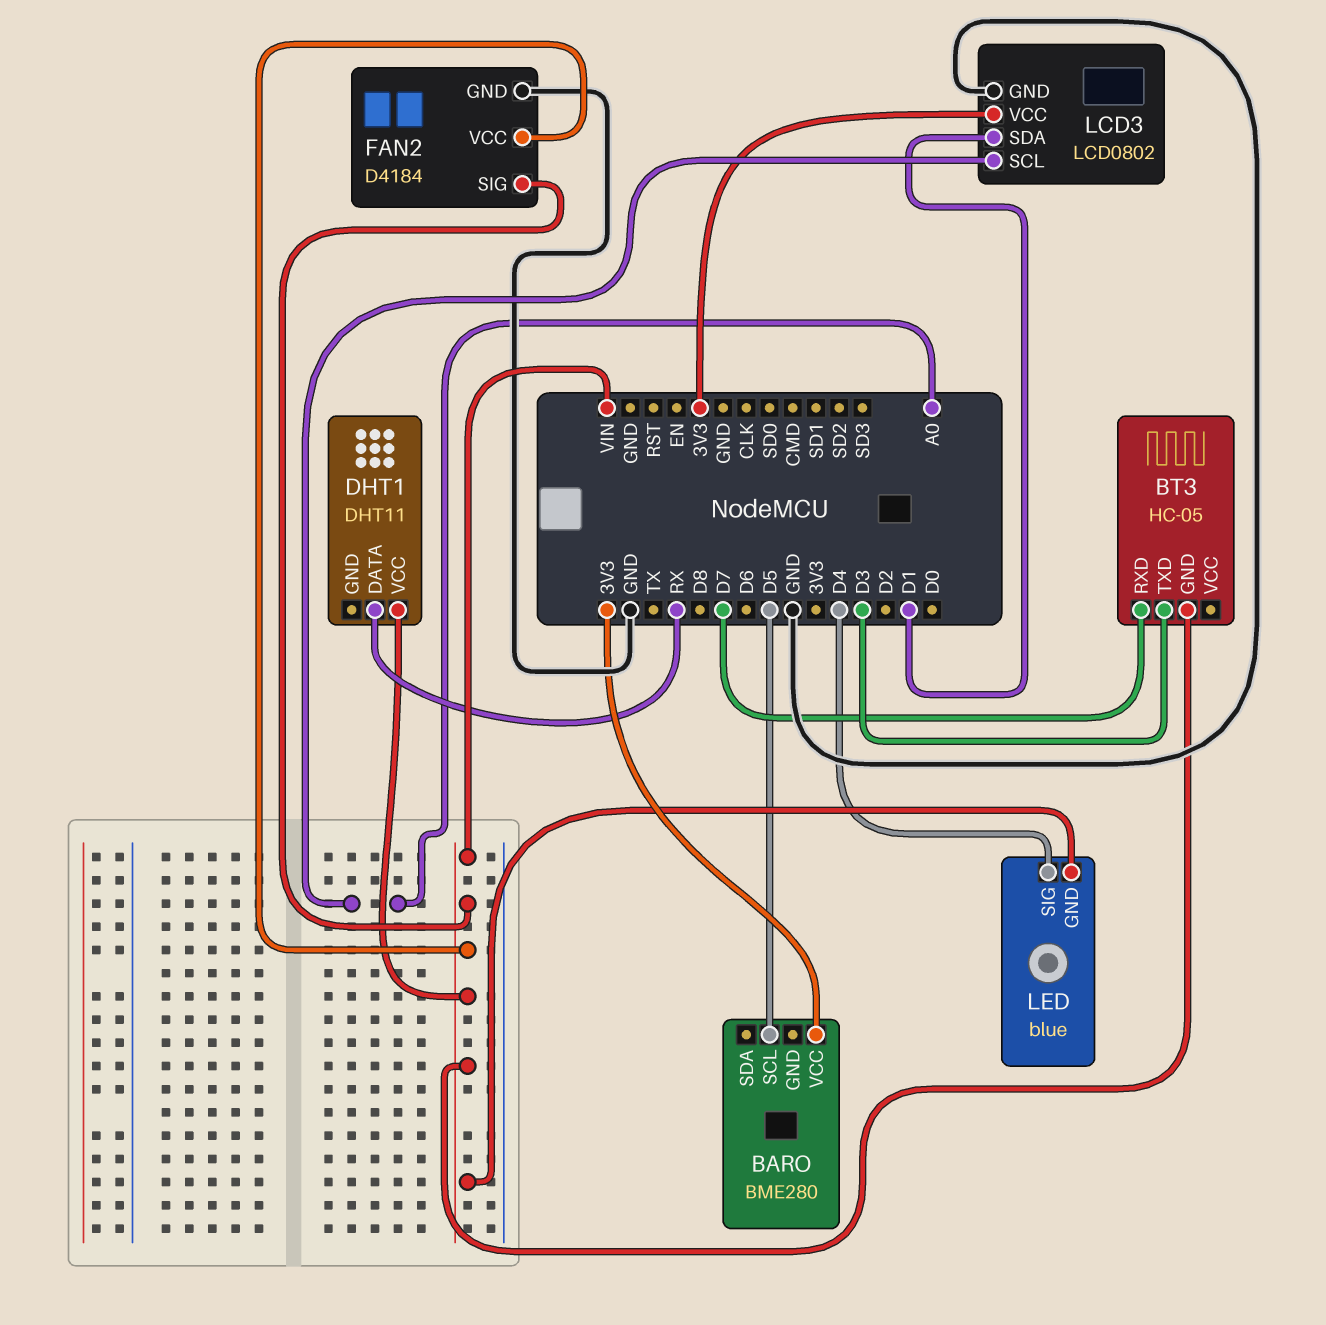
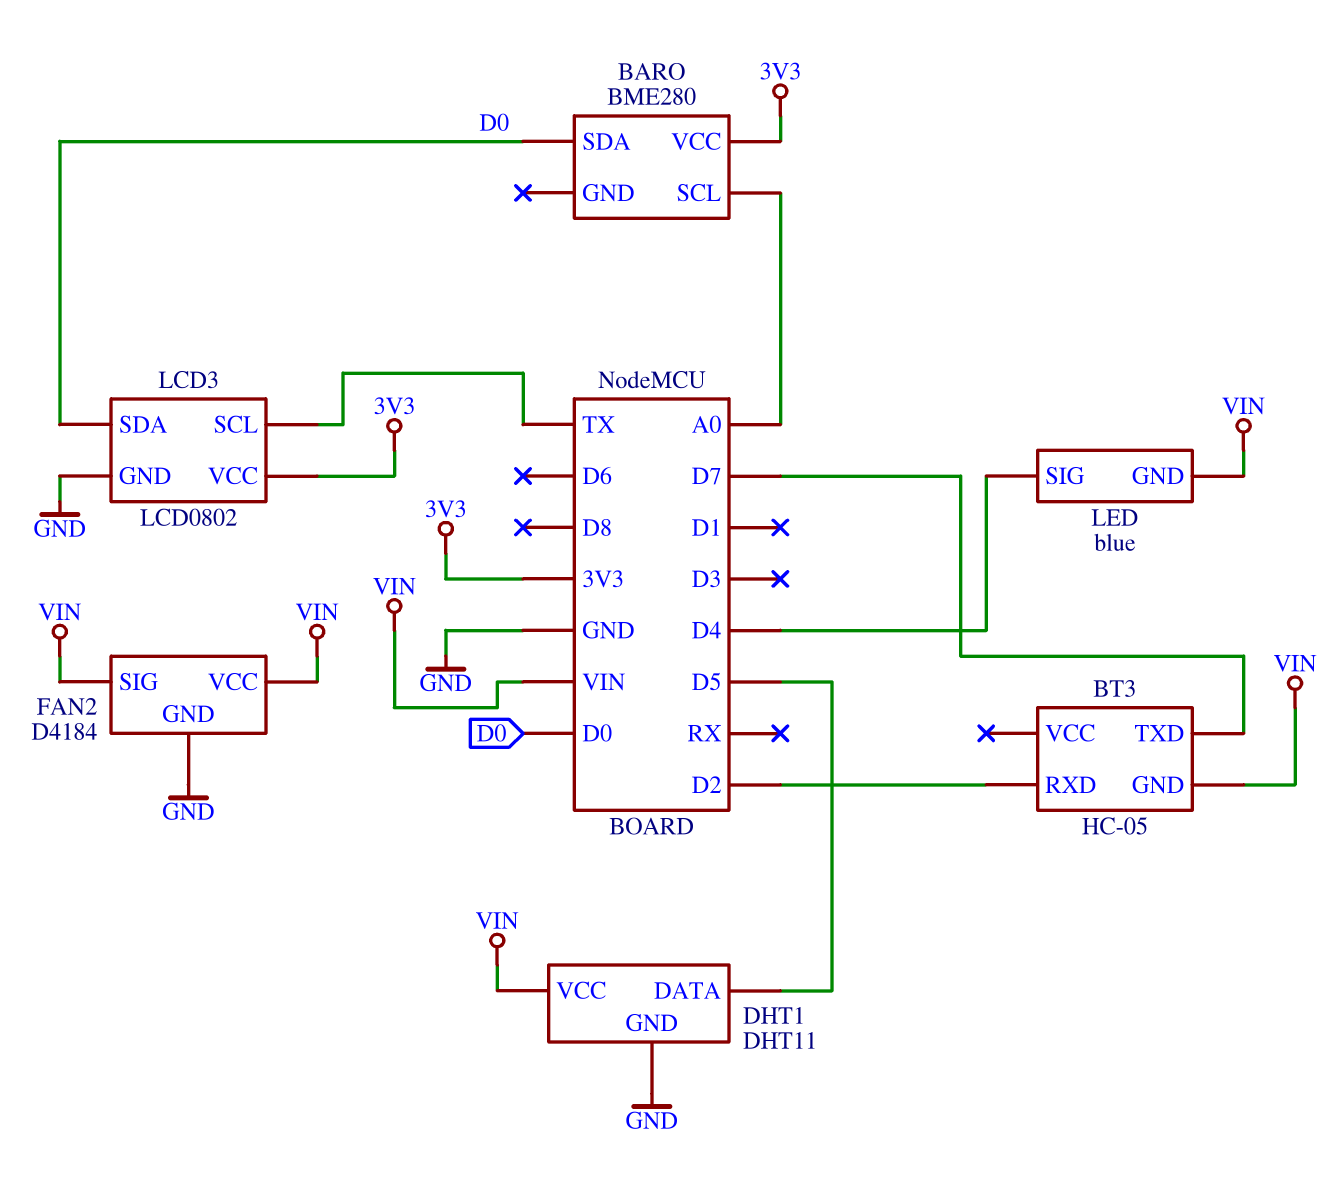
BARO pin SCL: D5 -> A0
BARO pin SDA: none -> D0
BT3 pin RXD: D7 -> D2
BT3 pin TXD: D3 -> D7
DHT1 pin DATA: RX -> D5
DHT1 pin GND: none -> GND
LCD3 pin SCL: A0 -> TX
LCD3 pin SDA: D1 -> D0

